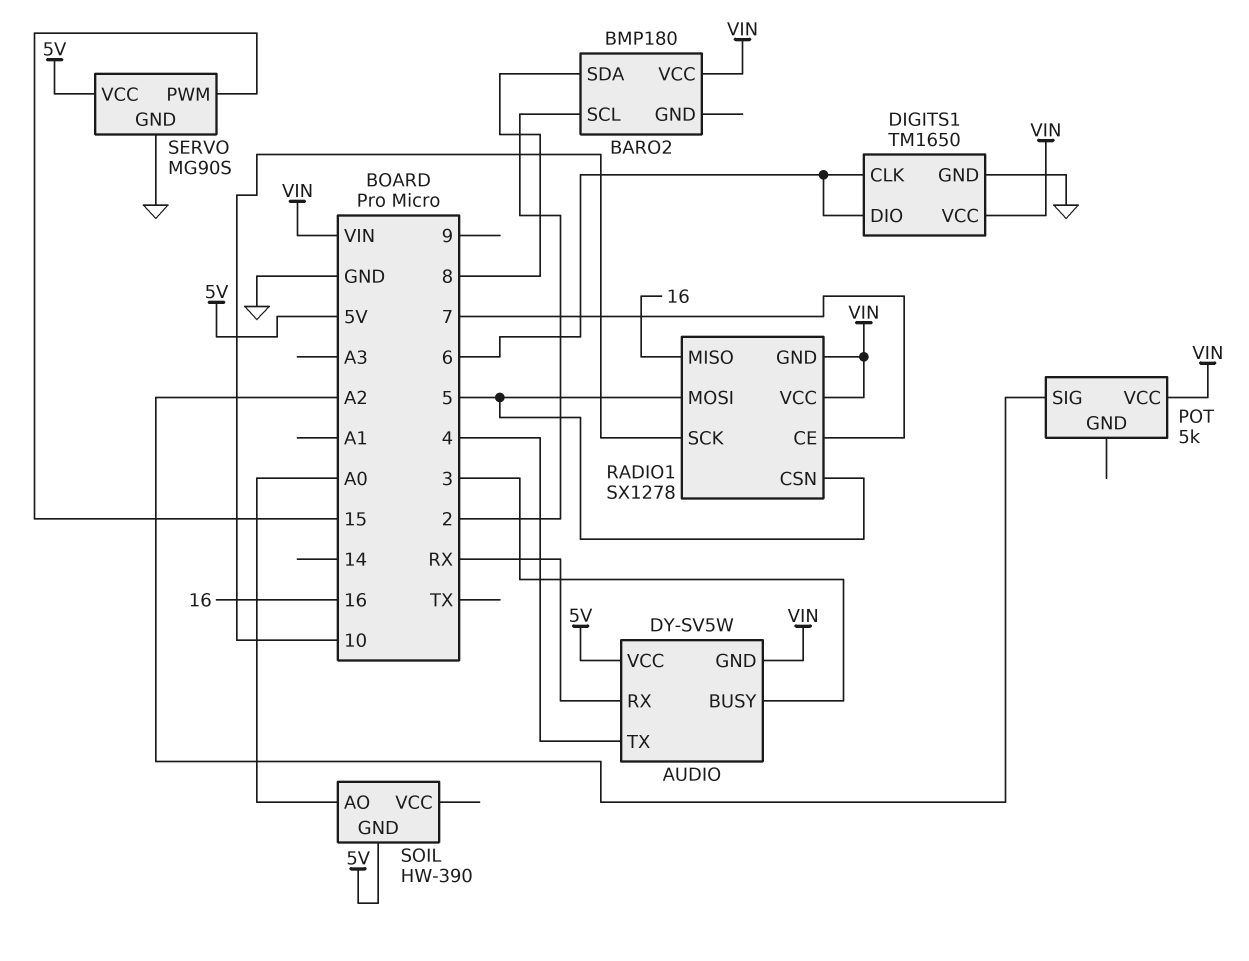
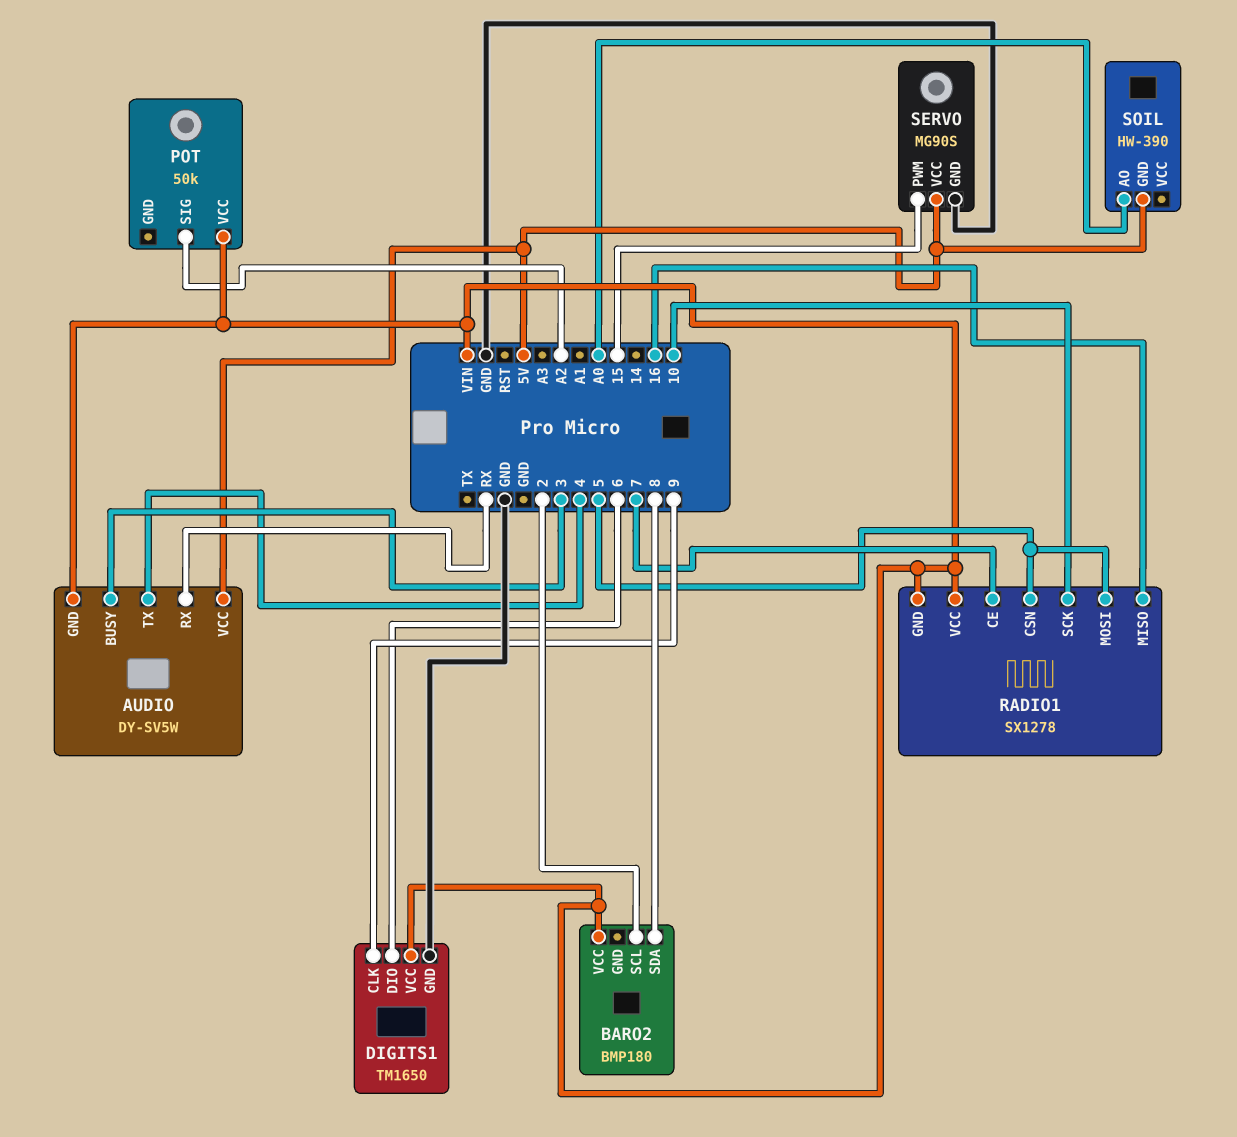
DIGITS1 pin CLK: 6 -> 9
POT: 5k -> 50k

